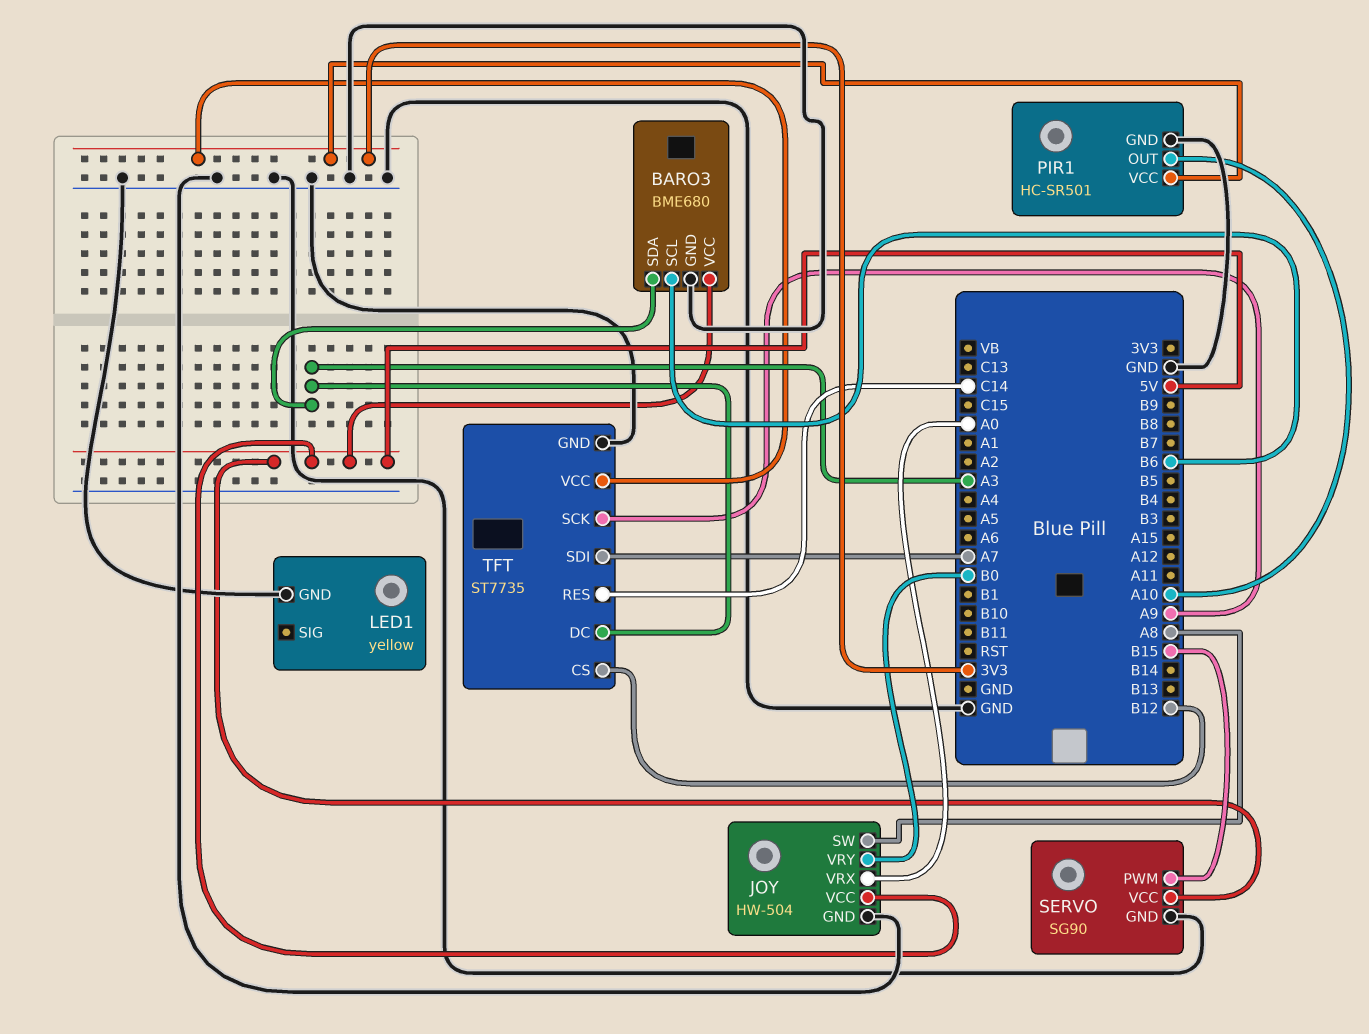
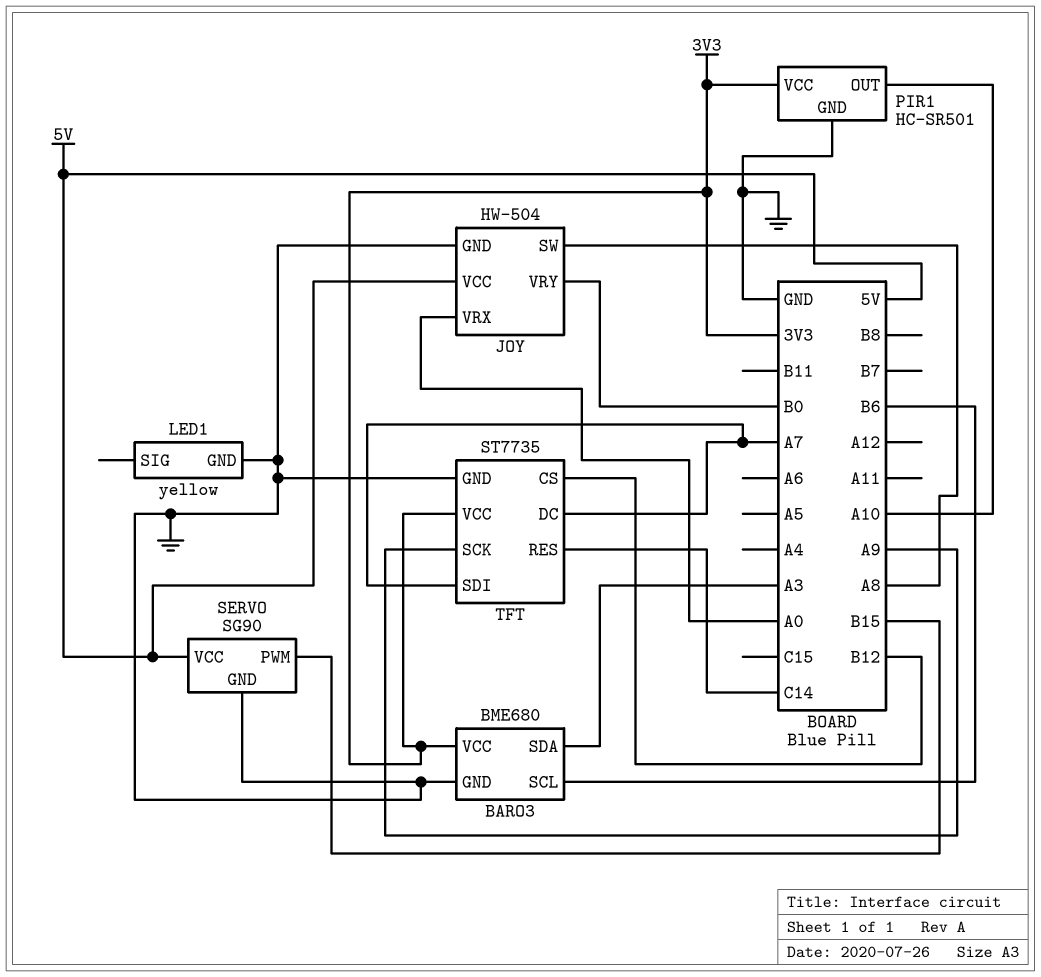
BARO3 pin VCC: 5V -> 3V3
TFT pin DC: A3 -> A7

